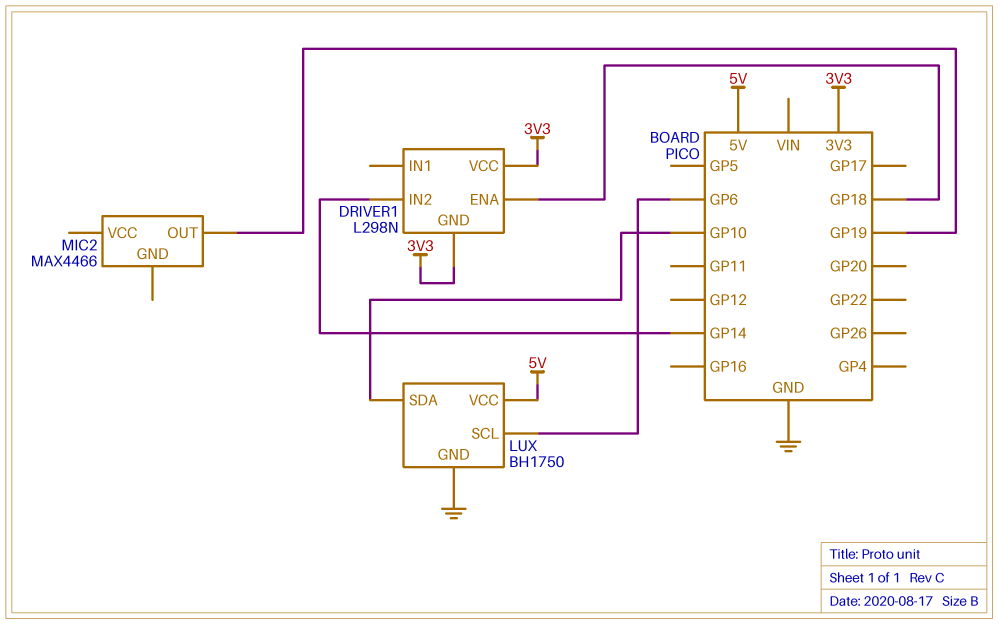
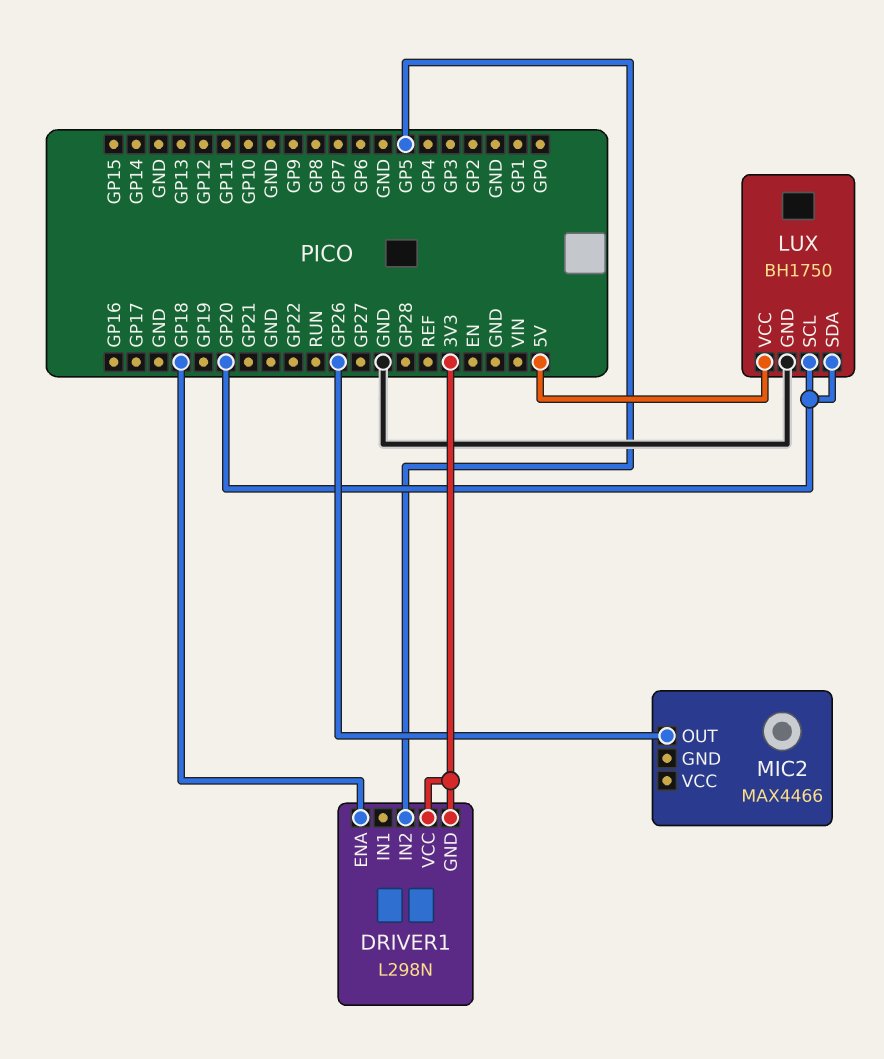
DRIVER1 pin IN2: GP14 -> GP5
LUX pin SCL: GP6 -> GP20
LUX pin SDA: GP10 -> GP20
MIC2 pin OUT: GP19 -> GP26

